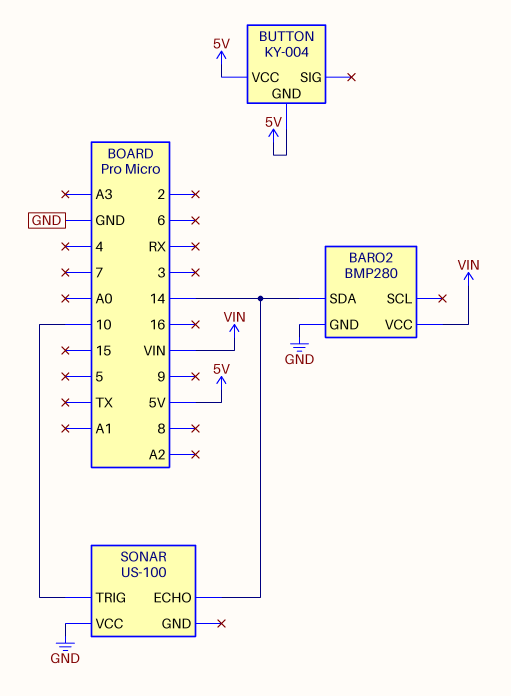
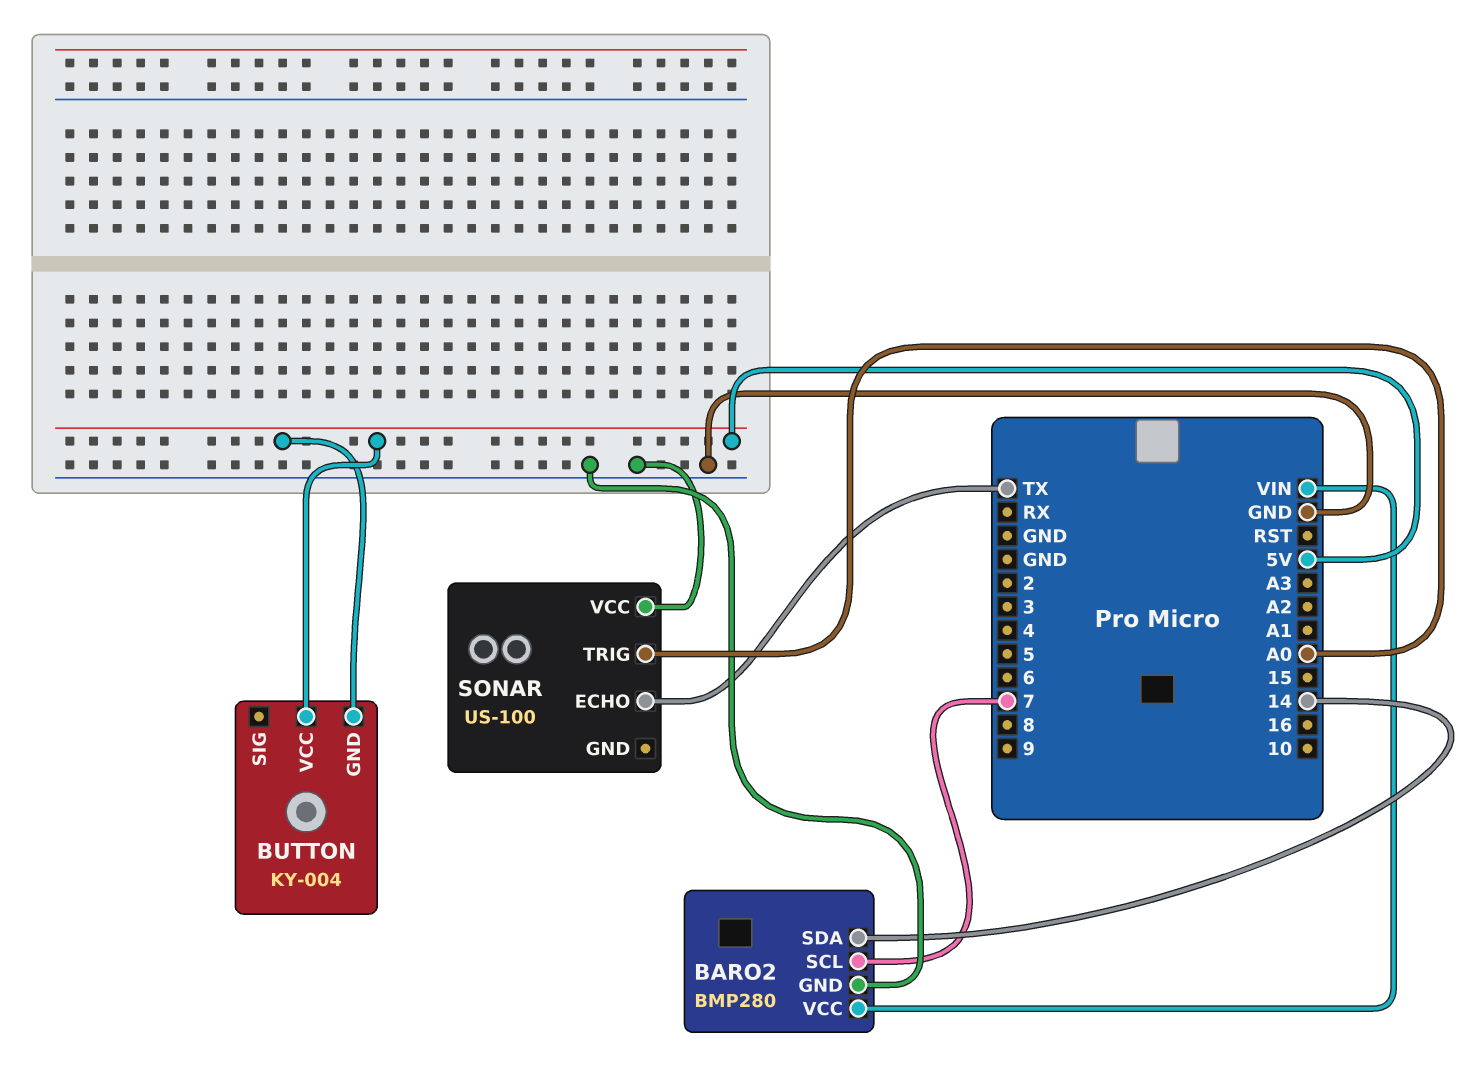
BARO2 pin SCL: none -> 7
SONAR pin ECHO: 14 -> TX
SONAR pin TRIG: 10 -> A0

